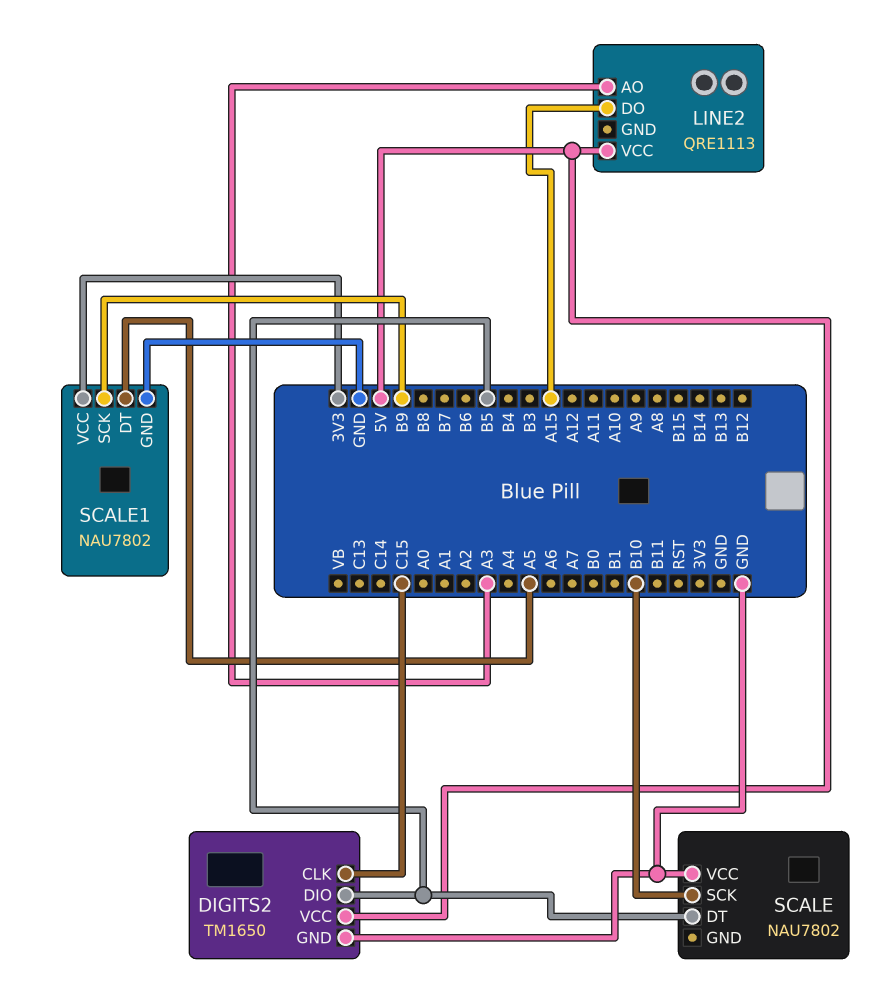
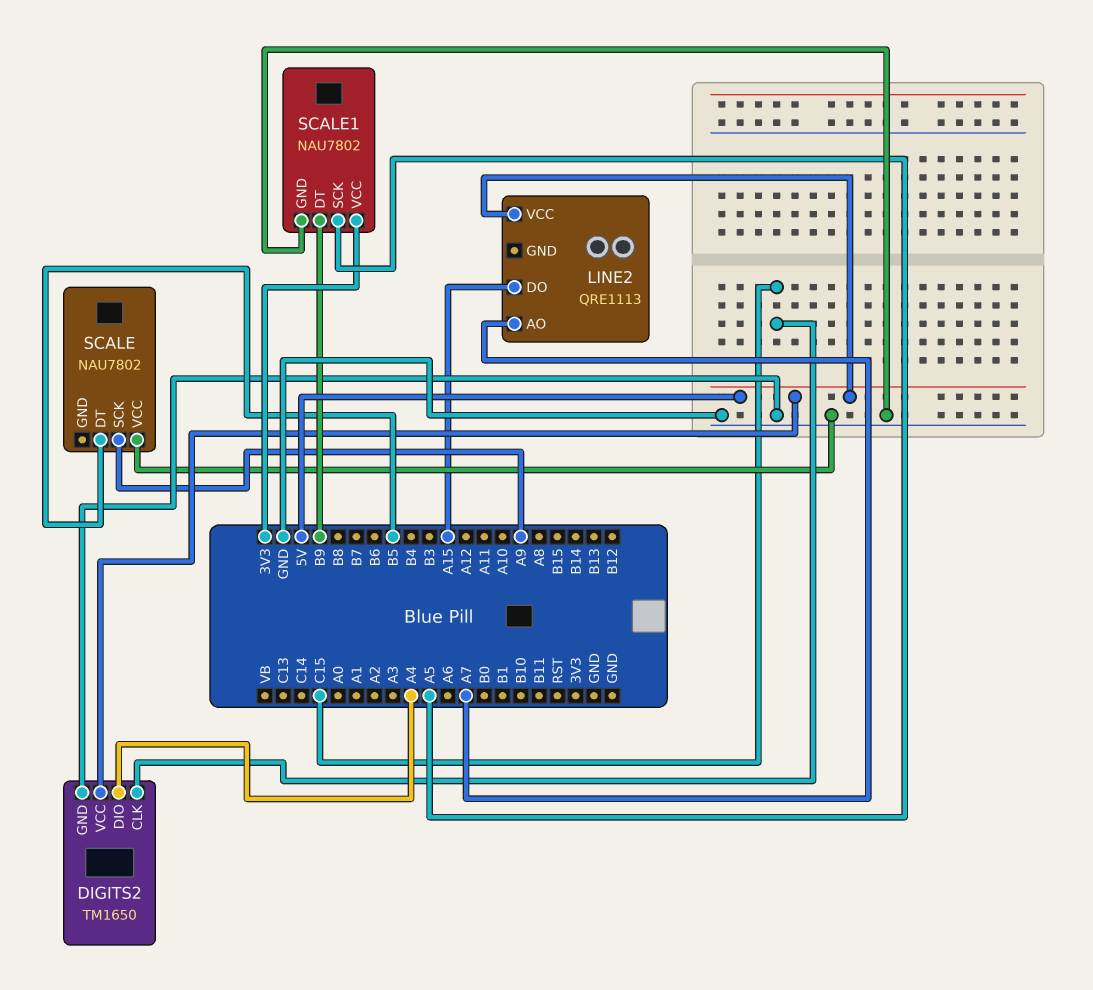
DIGITS2 pin DIO: B5 -> A4
LINE2 pin AO: A3 -> A7
SCALE pin SCK: B10 -> A9
SCALE1 pin DT: A5 -> B9
SCALE1 pin SCK: B9 -> A5

